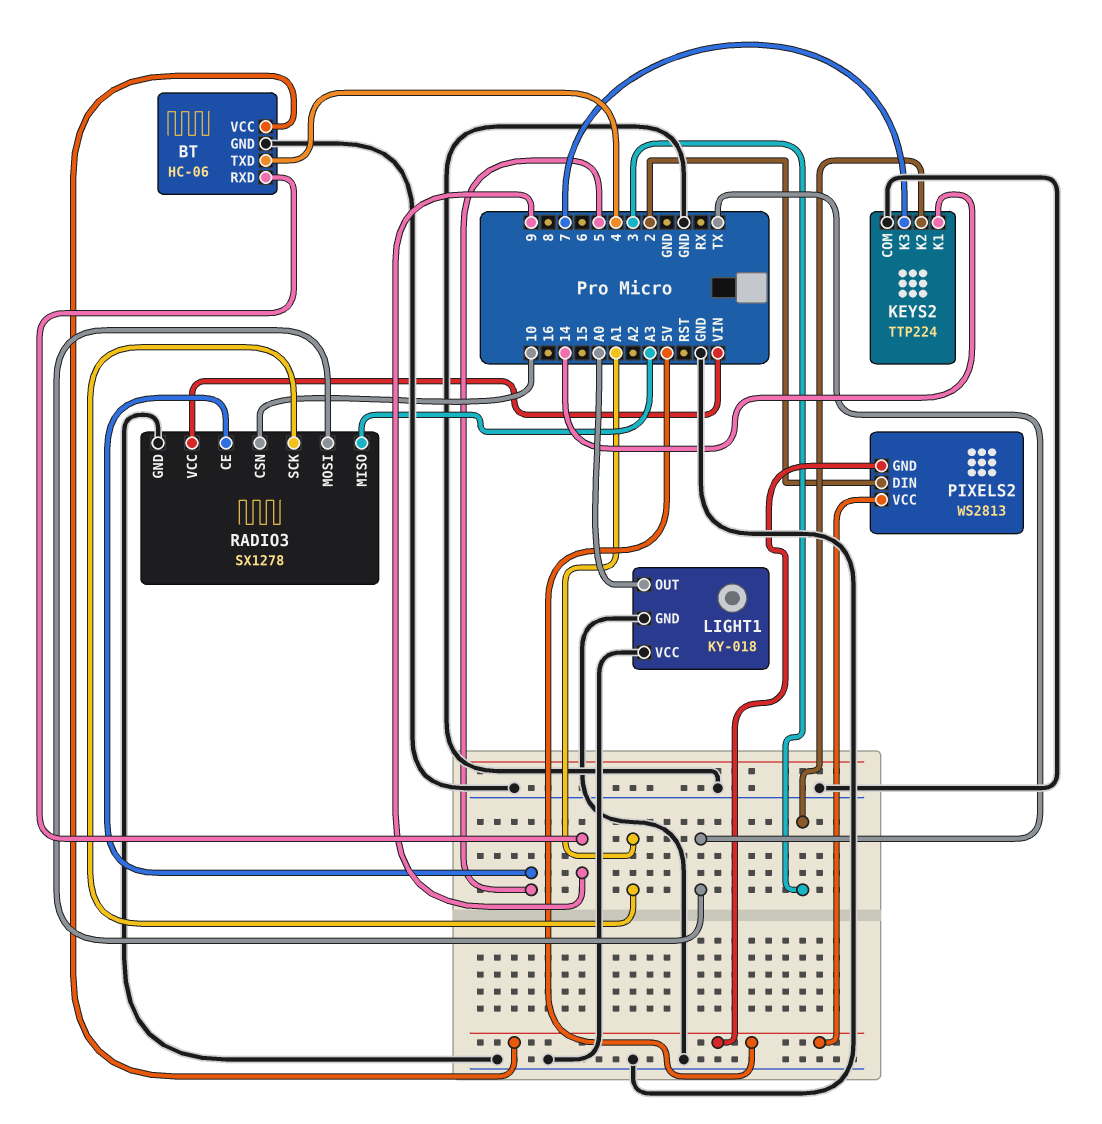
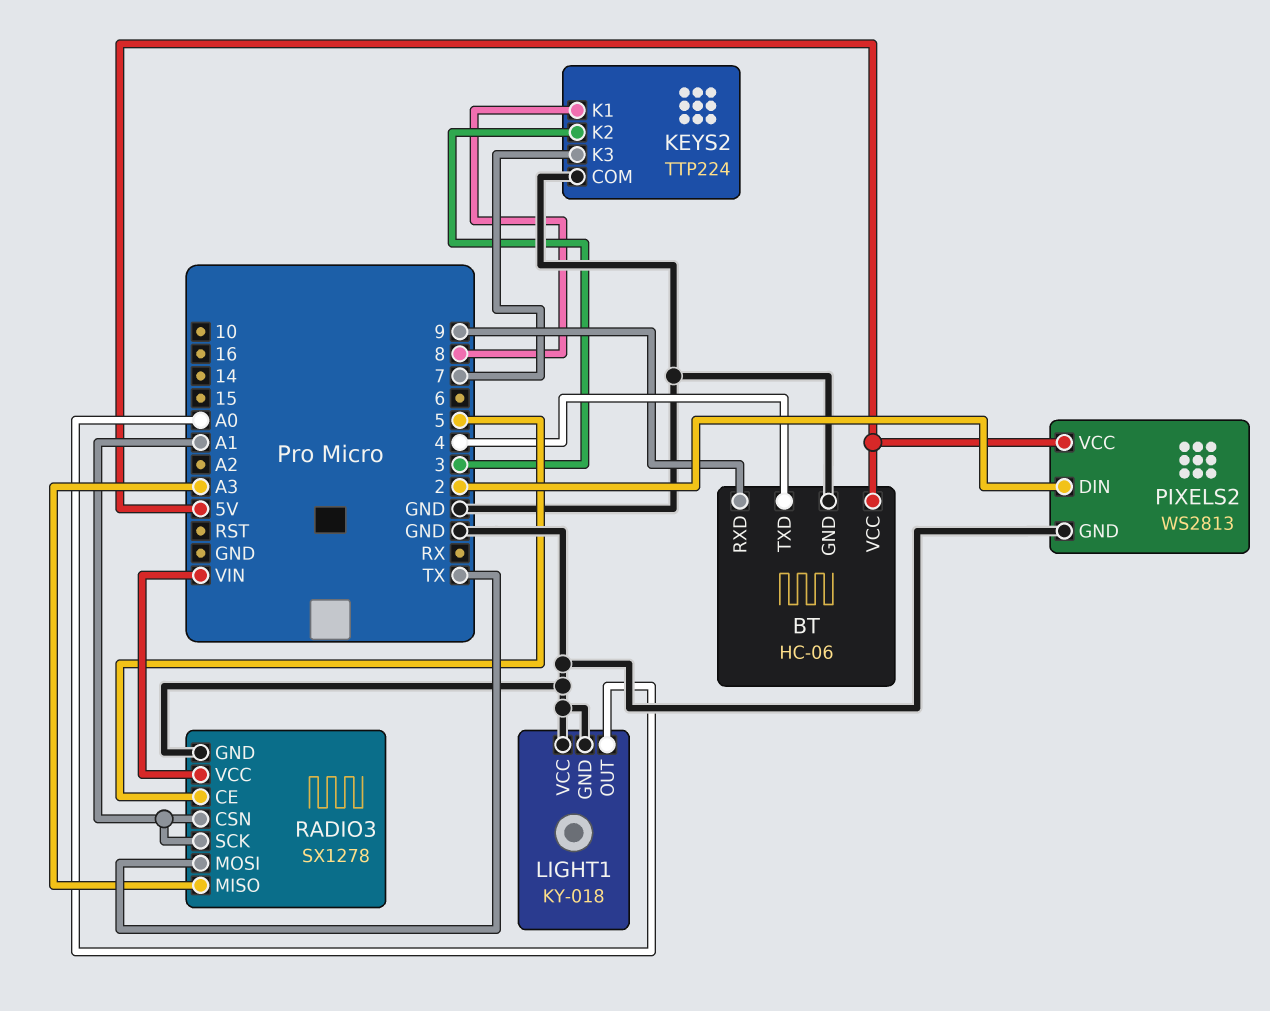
KEYS2 pin K1: 14 -> 8
PIXELS2 pin GND: 5V -> GND
RADIO3 pin CSN: 10 -> A1

